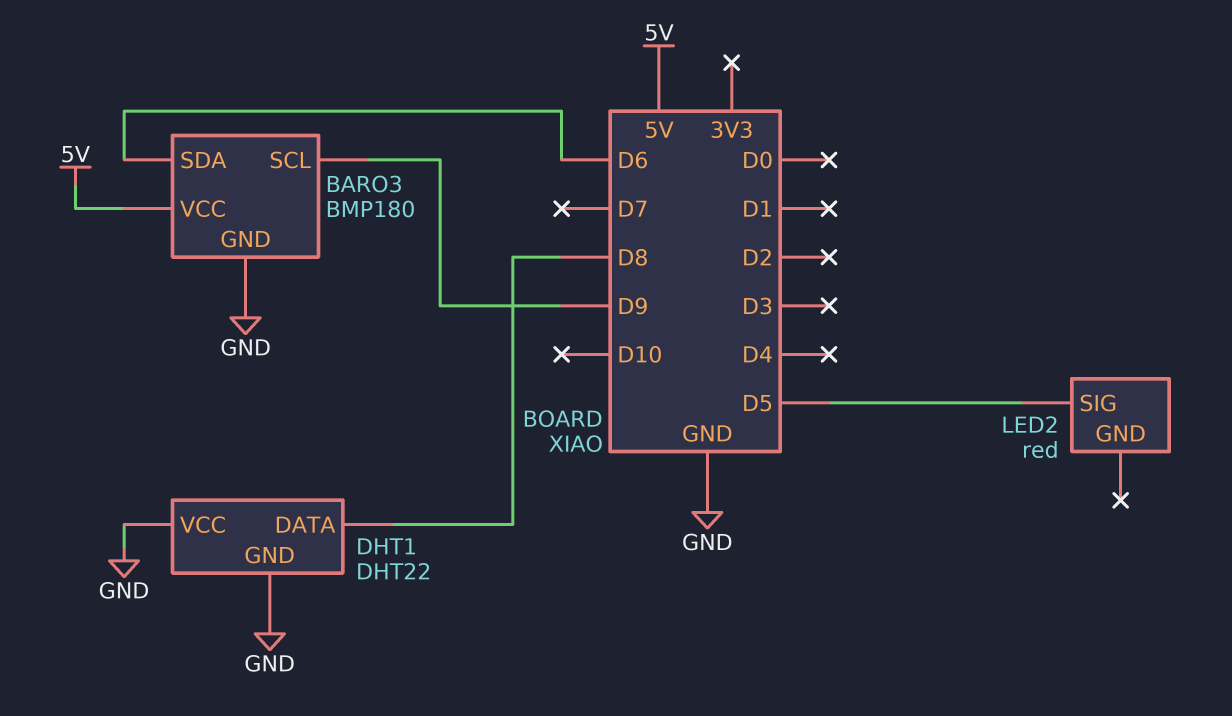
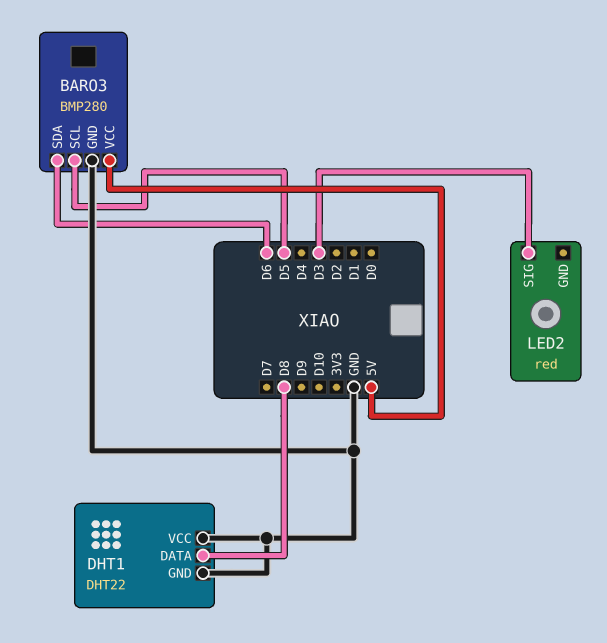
BARO3: BMP180 -> BMP280
BARO3 pin SCL: D9 -> D5
LED2 pin SIG: D5 -> D3

